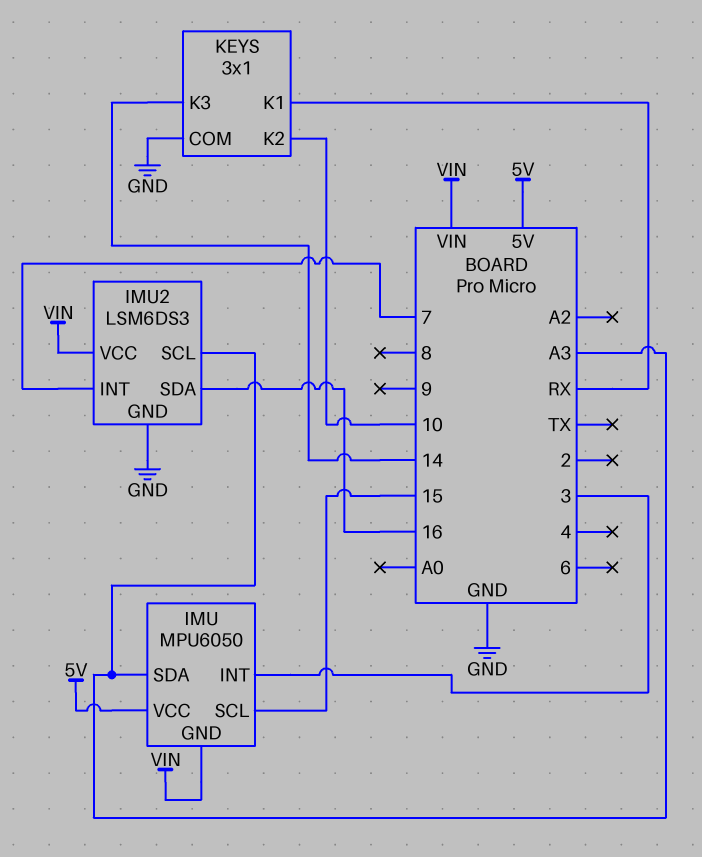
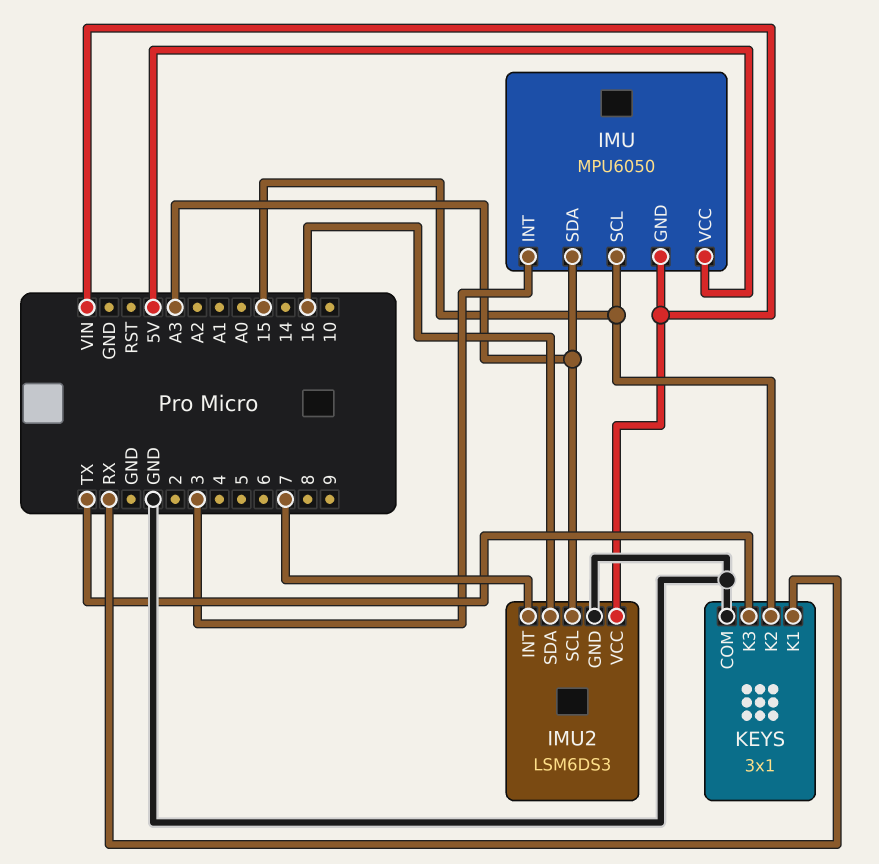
KEYS pin K2: 10 -> 15
KEYS pin K3: 14 -> TX

